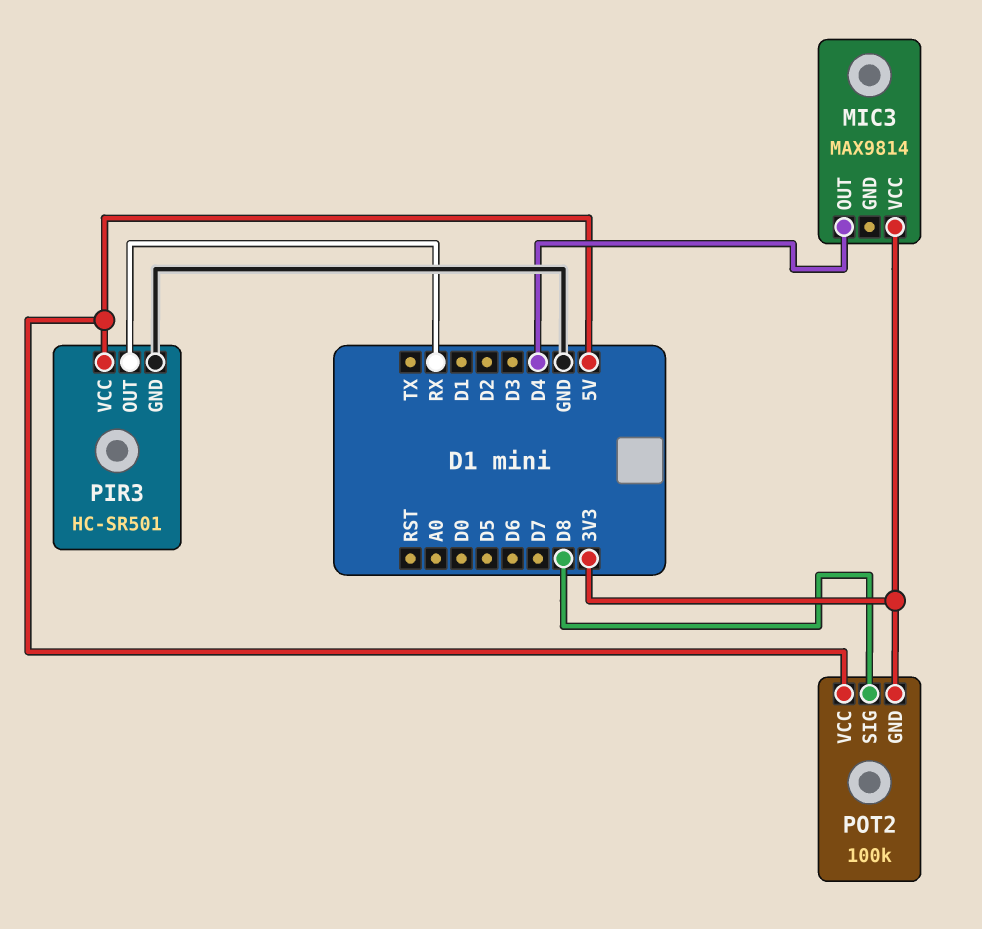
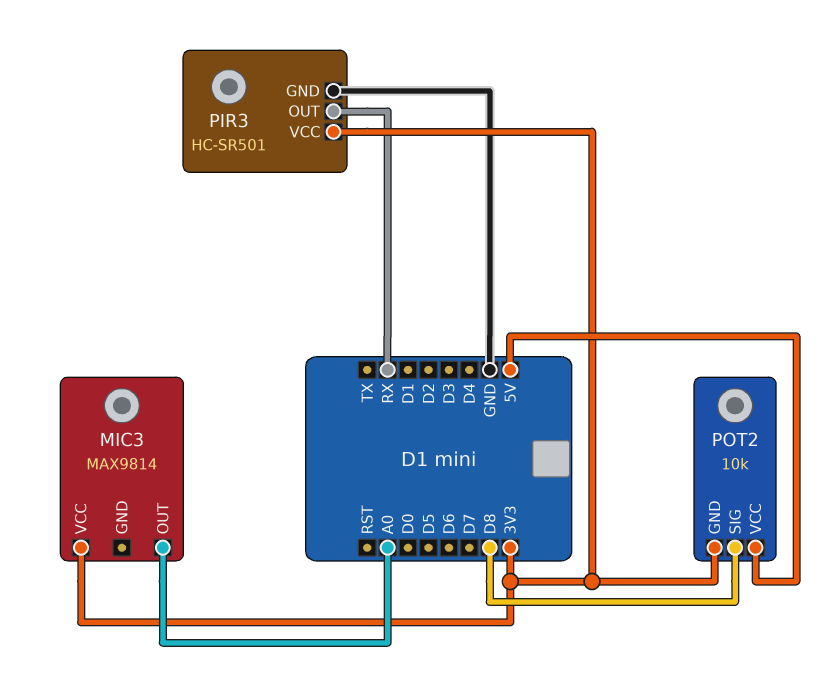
MIC3 pin OUT: D4 -> A0
PIR3 pin VCC: 5V -> 3V3
POT2: 100k -> 10k

